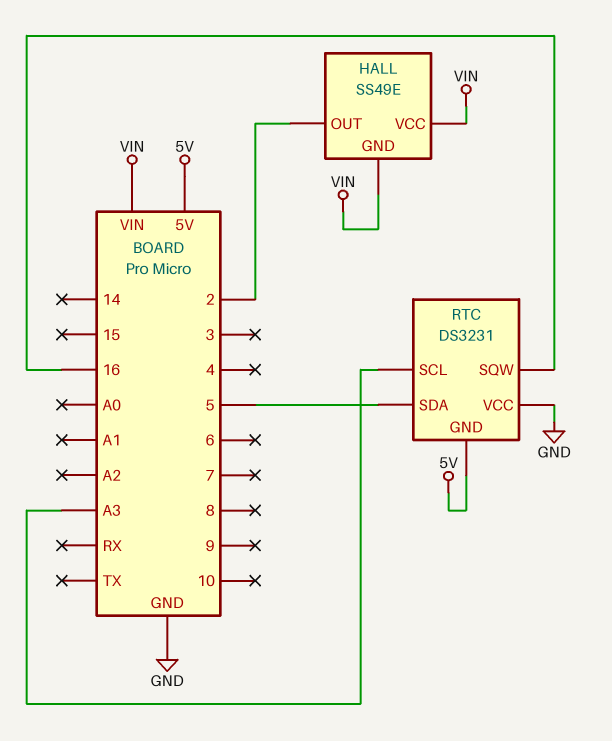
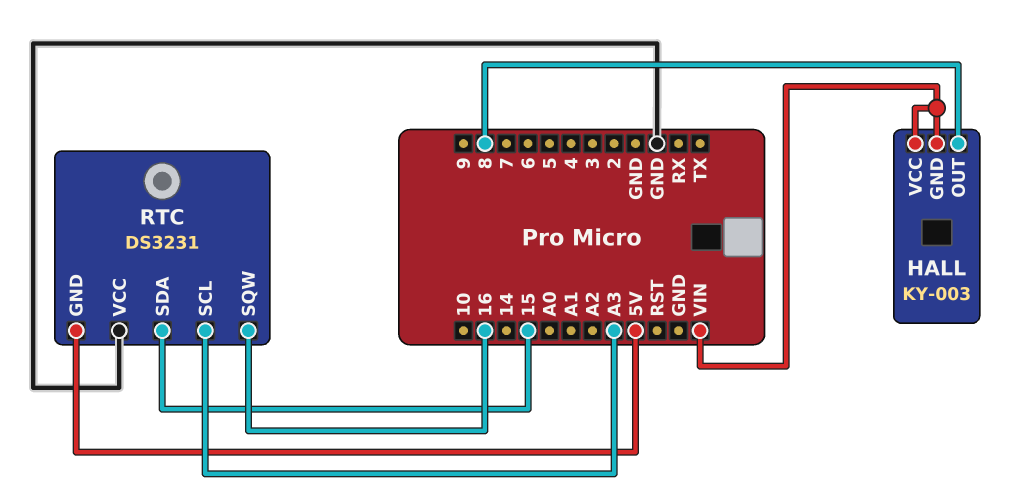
HALL: SS49E -> KY-003
HALL pin OUT: 2 -> 8
RTC pin SDA: 5 -> 15

